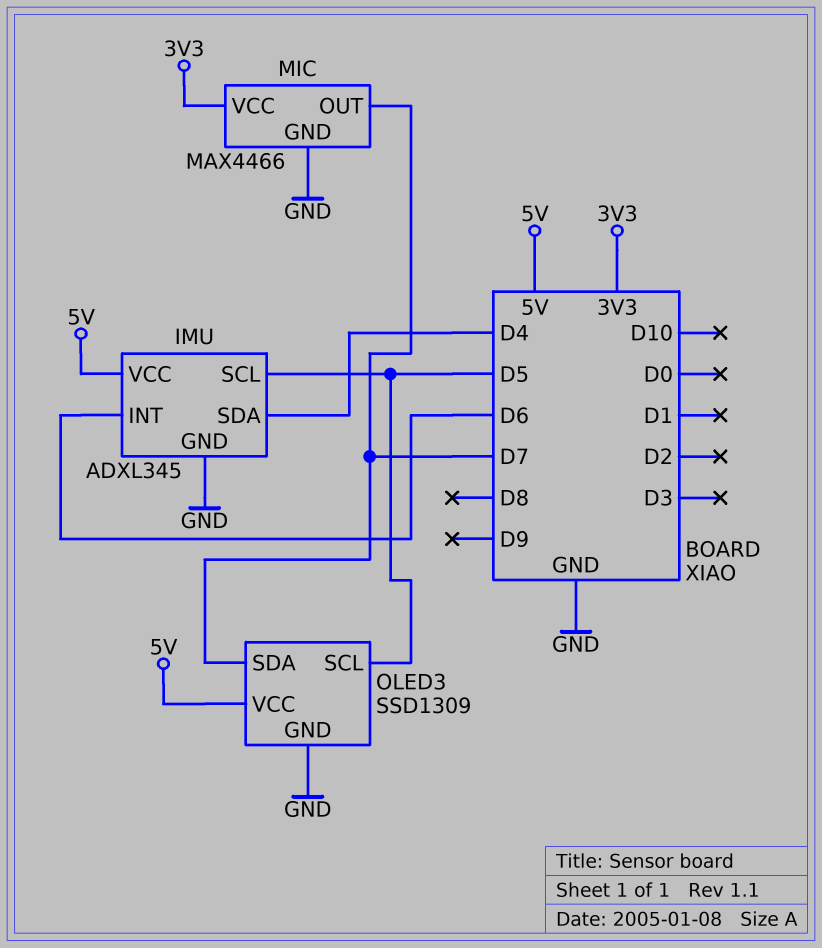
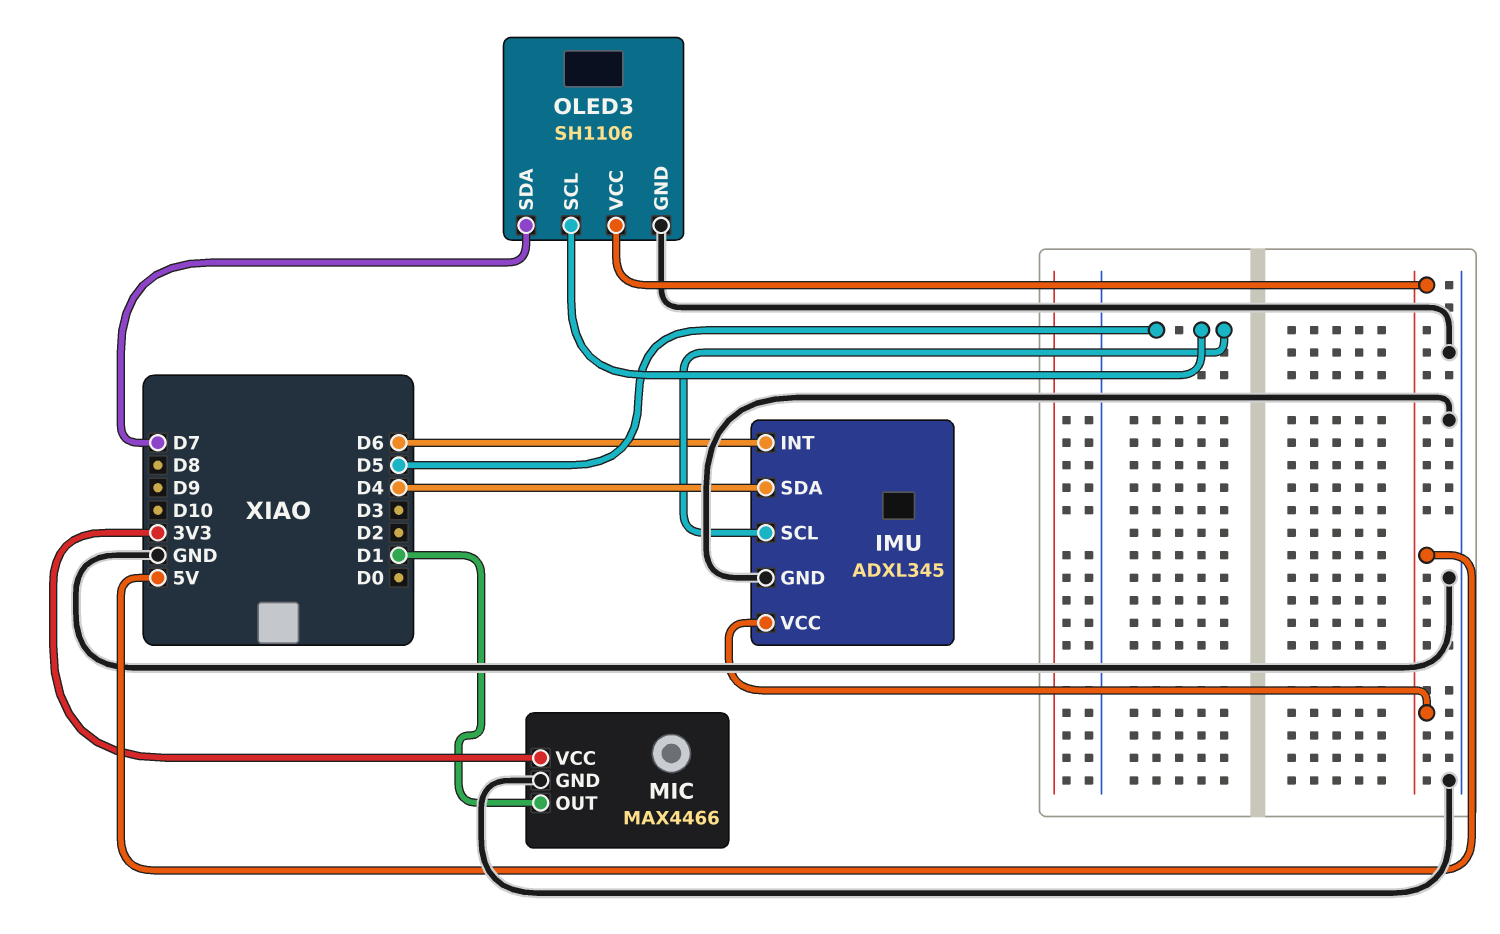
MIC pin OUT: D7 -> D1
OLED3: SSD1309 -> SH1106

